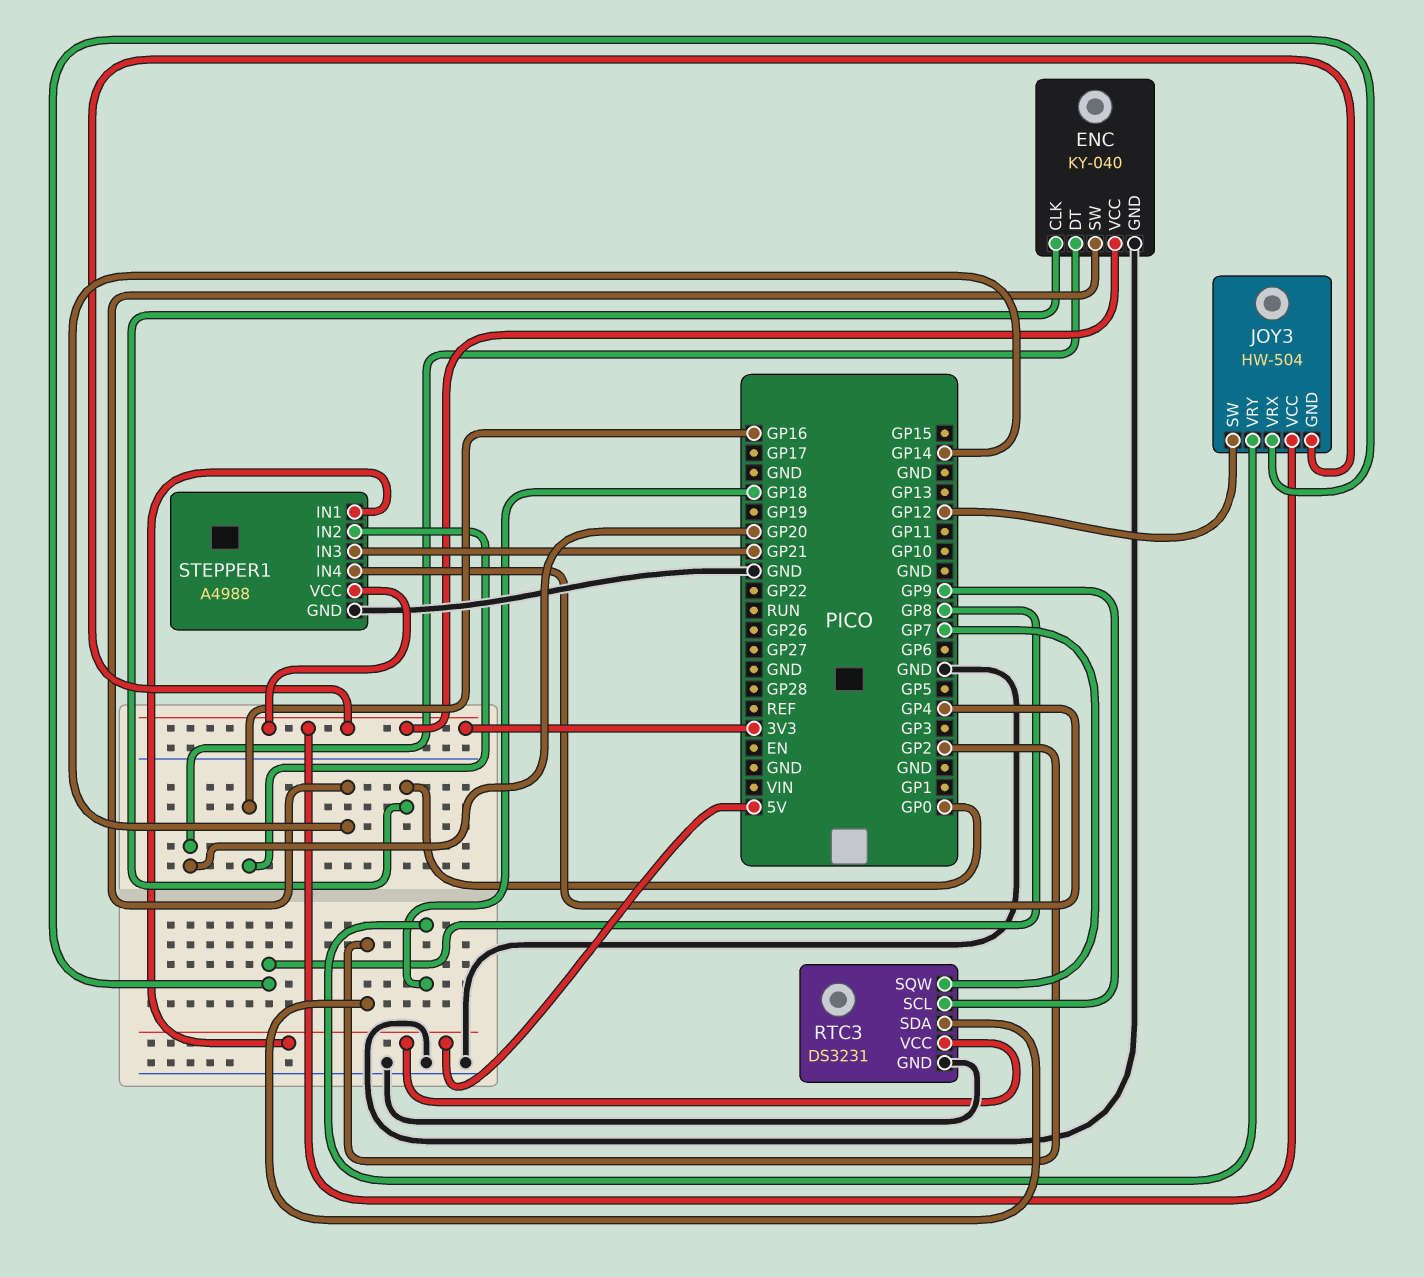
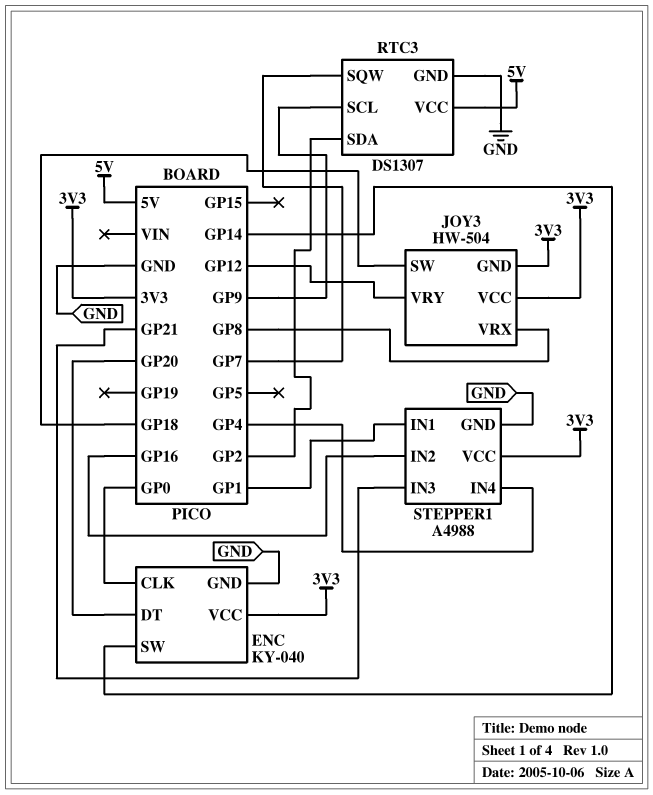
JOY3 pin SW: GP12 -> GP18
JOY3 pin VRY: GP18 -> GP12
RTC3: DS3231 -> DS1307
STEPPER1 pin IN1: 5V -> GP1

